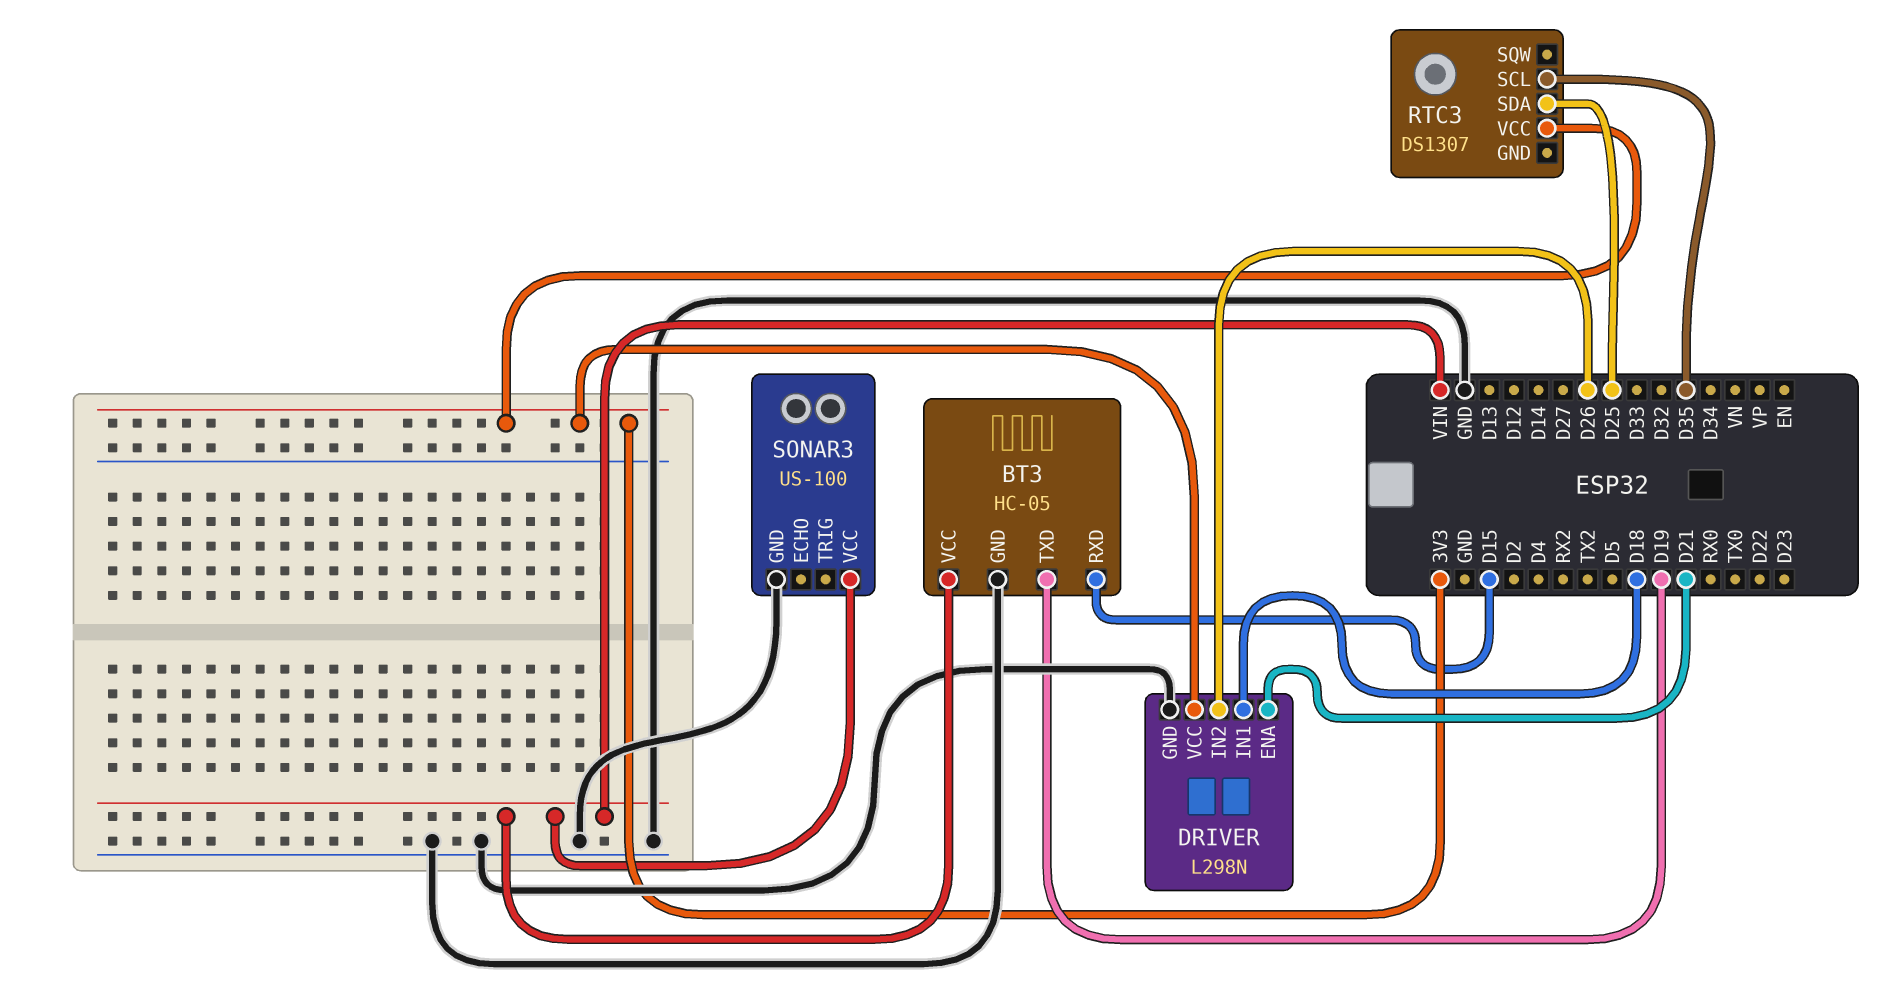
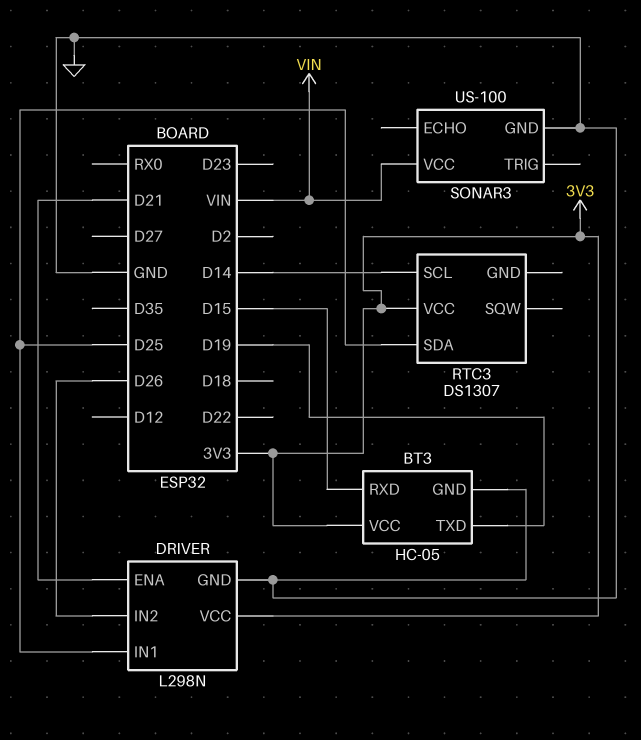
BT3 pin VCC: VIN -> 3V3
DRIVER pin IN1: D18 -> D25
RTC3 pin SCL: D35 -> D14

